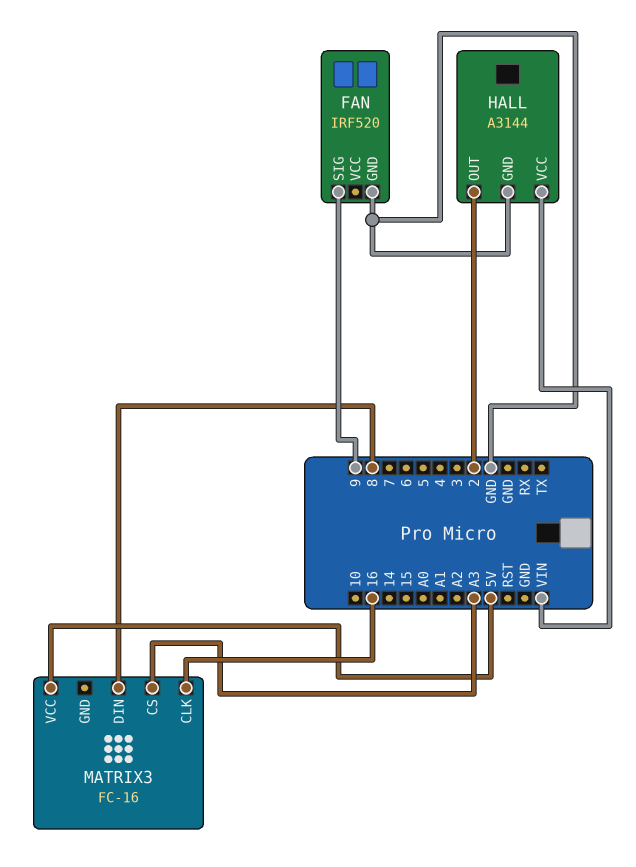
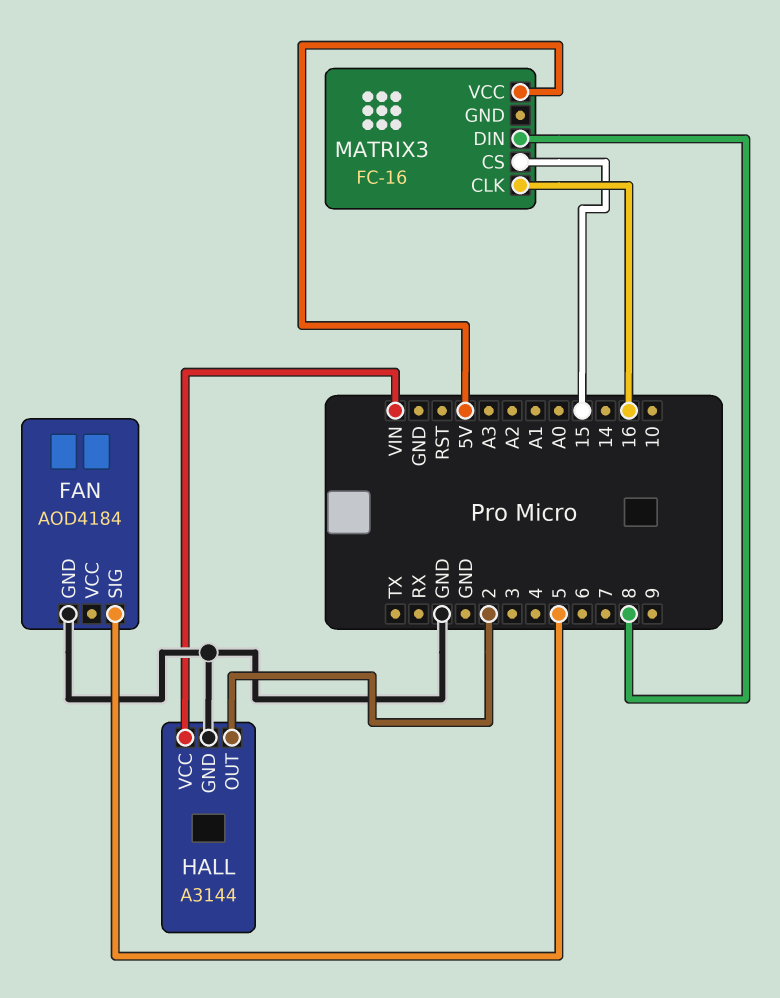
FAN: IRF520 -> AOD4184
FAN pin SIG: 9 -> 5
MATRIX3 pin CS: A3 -> 15

